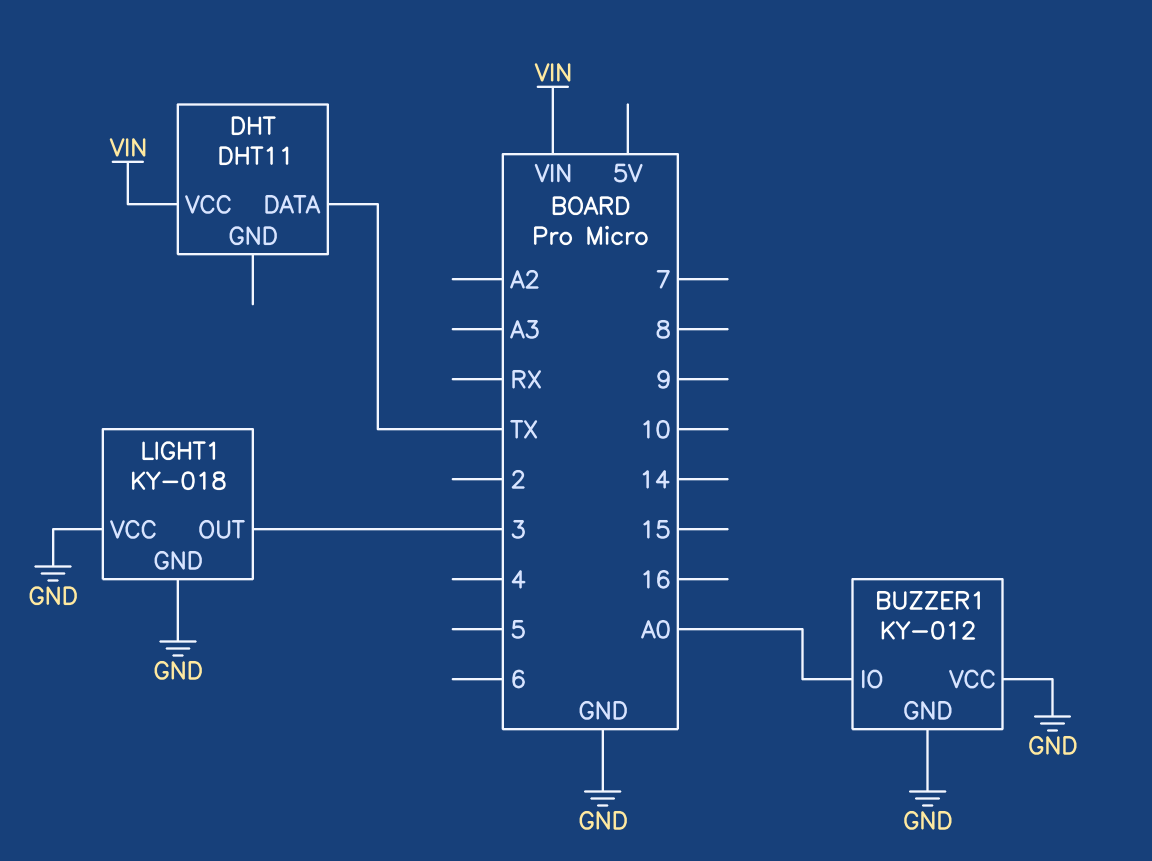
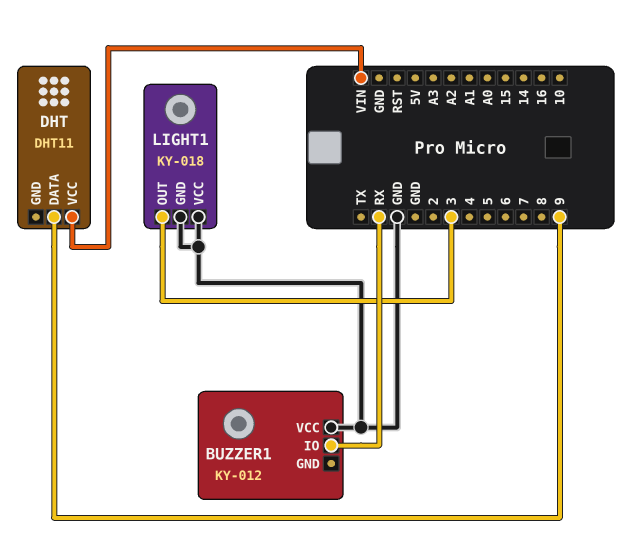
BUZZER1 pin GND: GND -> none
BUZZER1 pin IO: A0 -> RX
DHT pin DATA: TX -> 9

